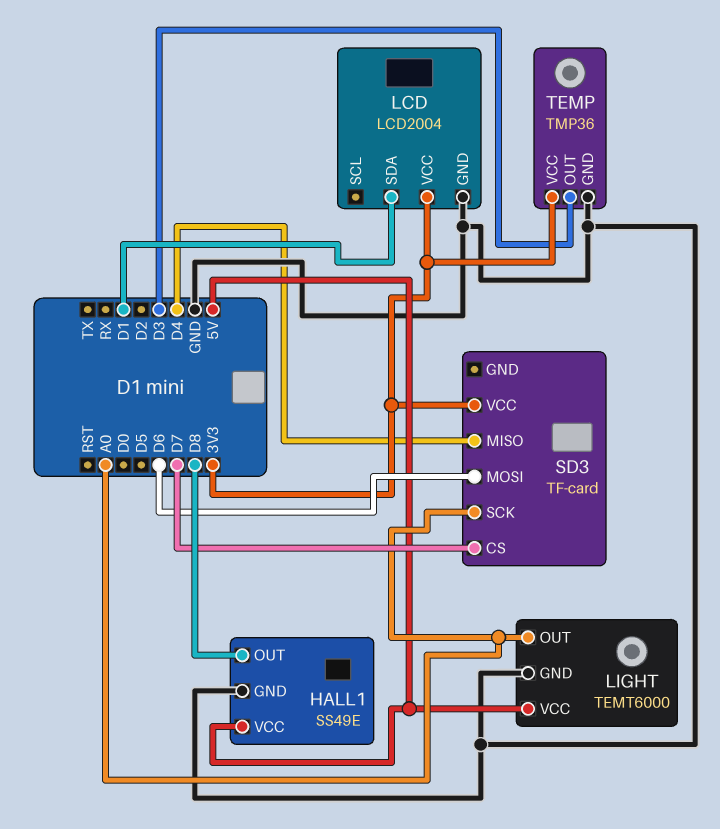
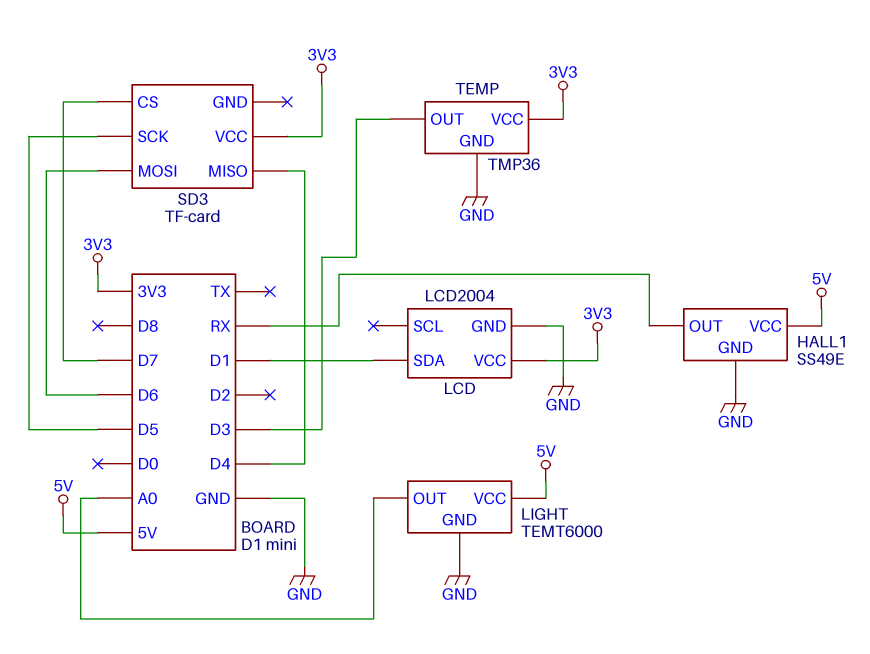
HALL1 pin OUT: D8 -> RX
SD3 pin SCK: A0 -> D5

